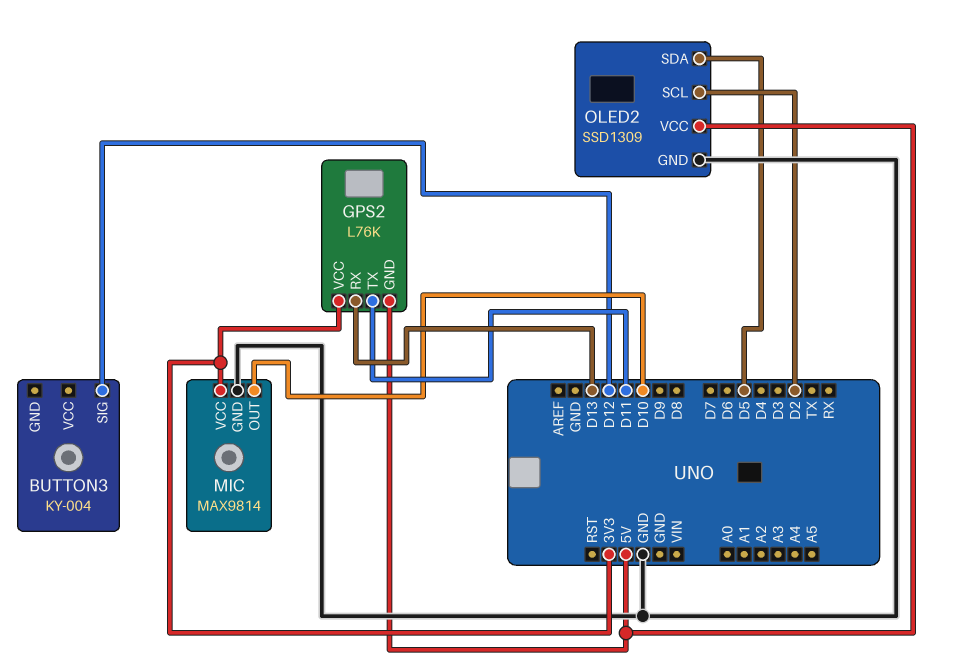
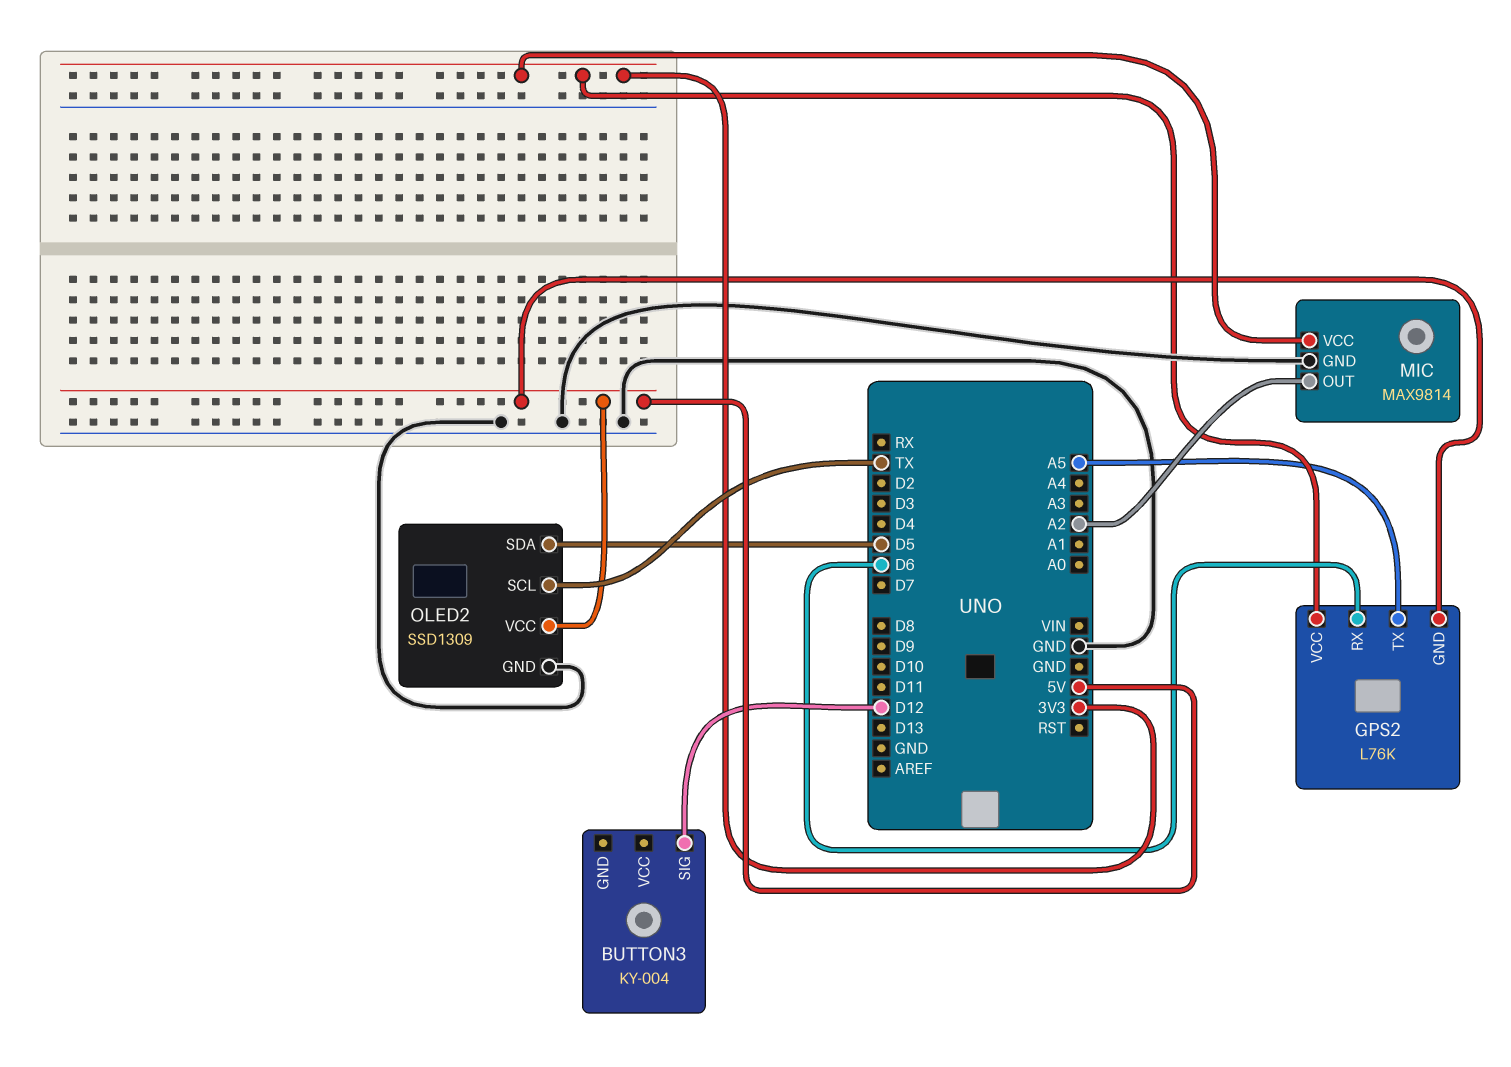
GPS2 pin RX: D13 -> D6
GPS2 pin TX: D11 -> A5
MIC pin OUT: D10 -> A2
OLED2 pin SCL: D2 -> TX

